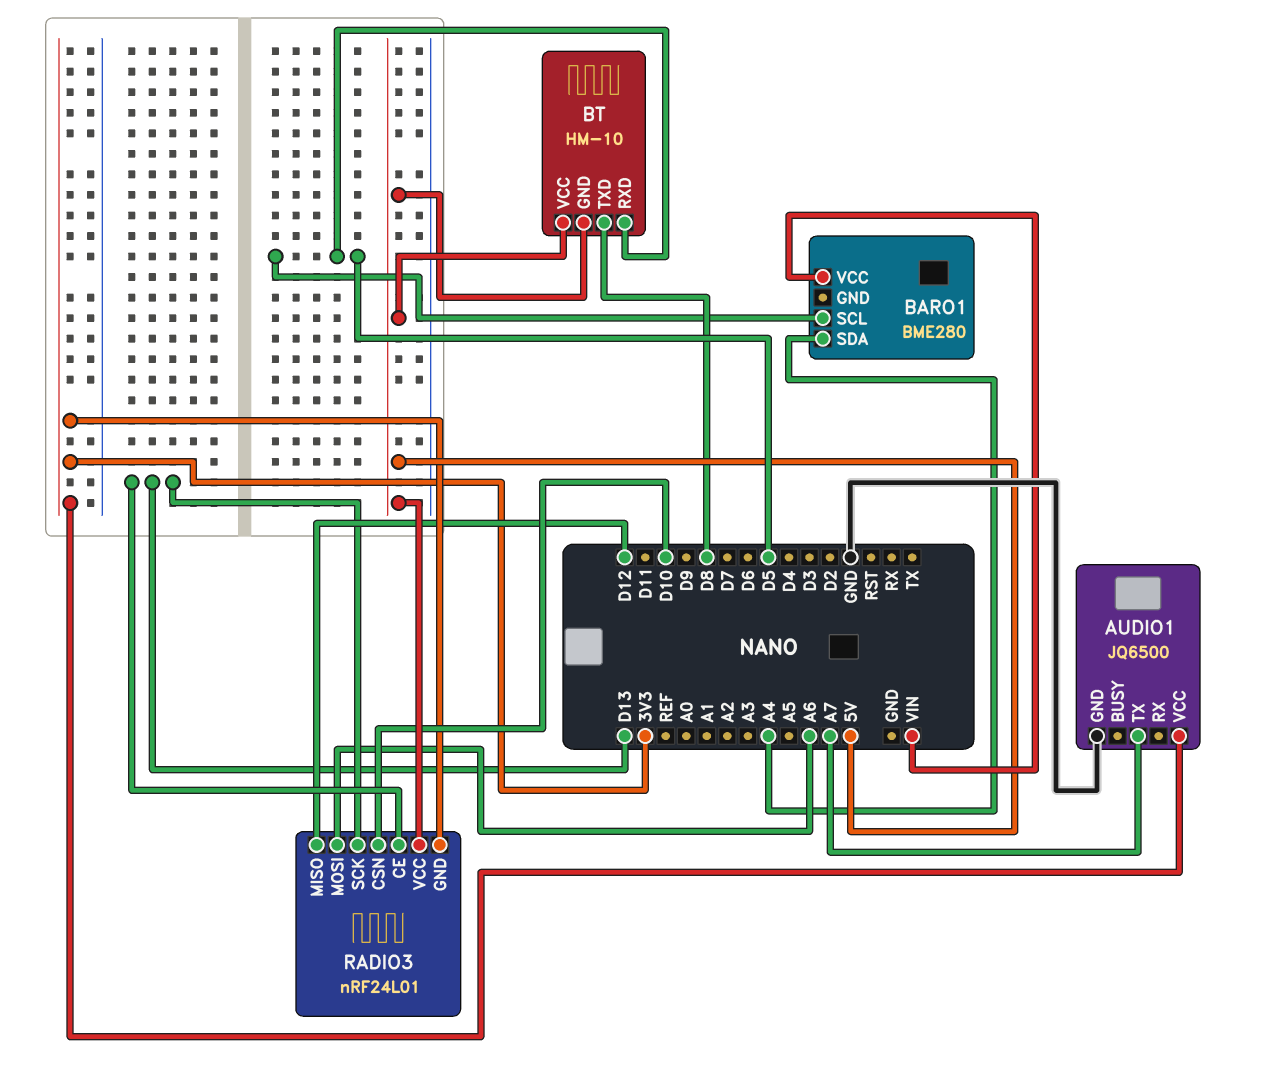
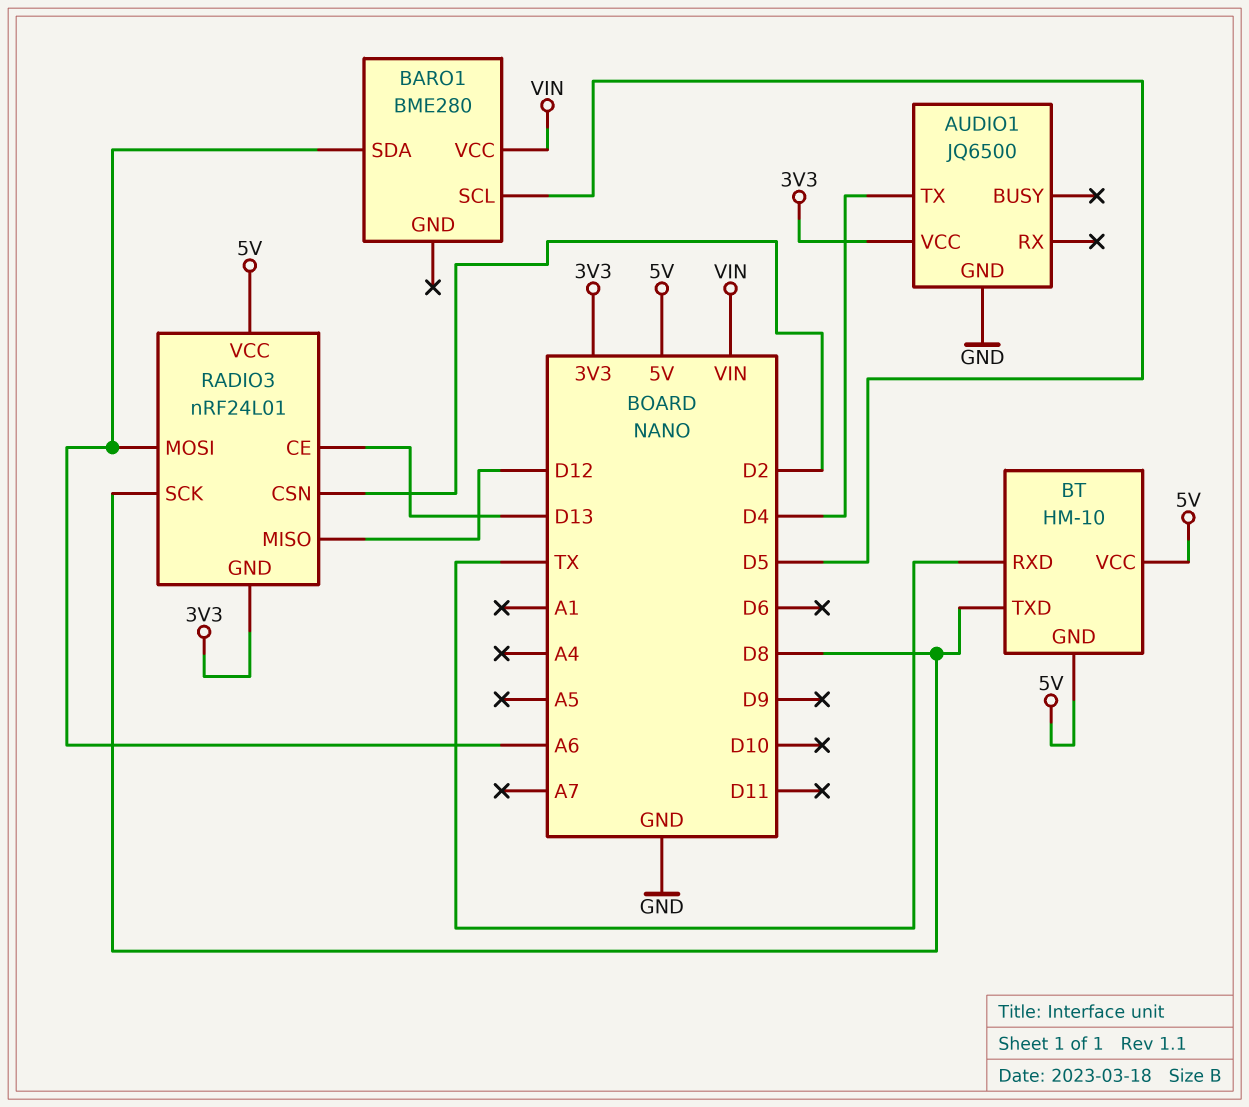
AUDIO1 pin TX: A7 -> D4
BARO1 pin SDA: A4 -> A6
BT pin RXD: D5 -> TX
RADIO3 pin CSN: D10 -> D2
RADIO3 pin SCK: D13 -> D8

